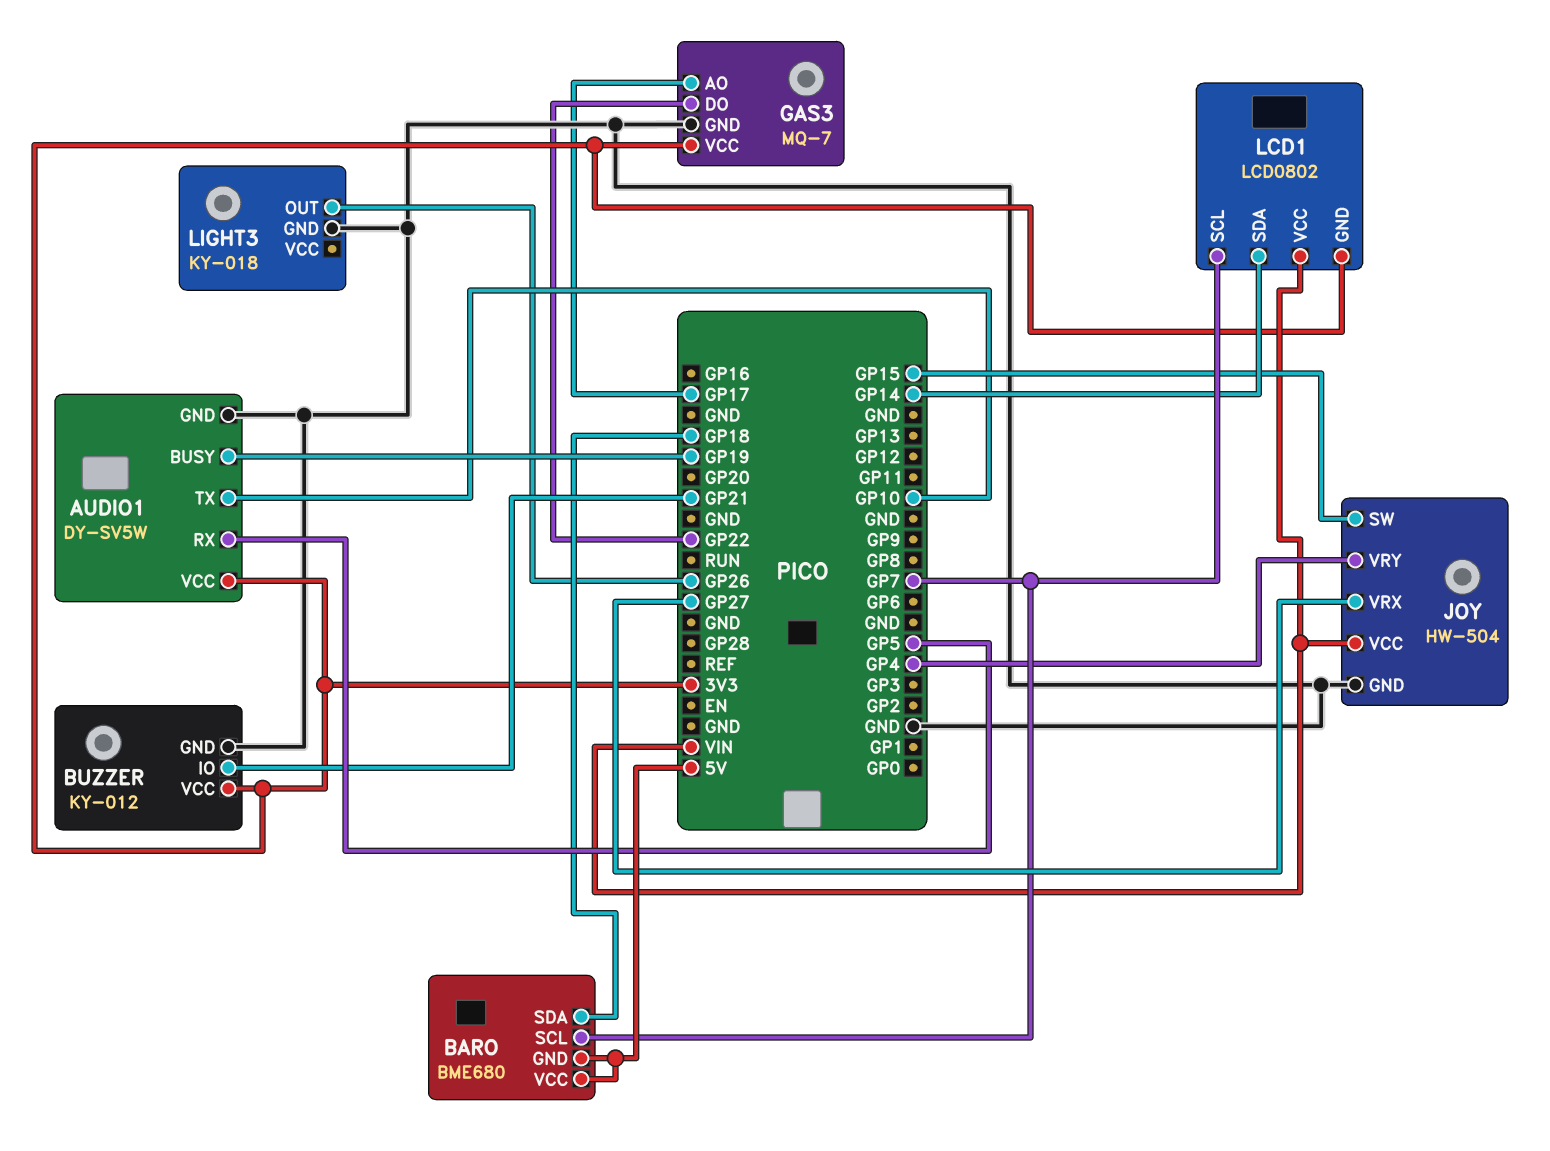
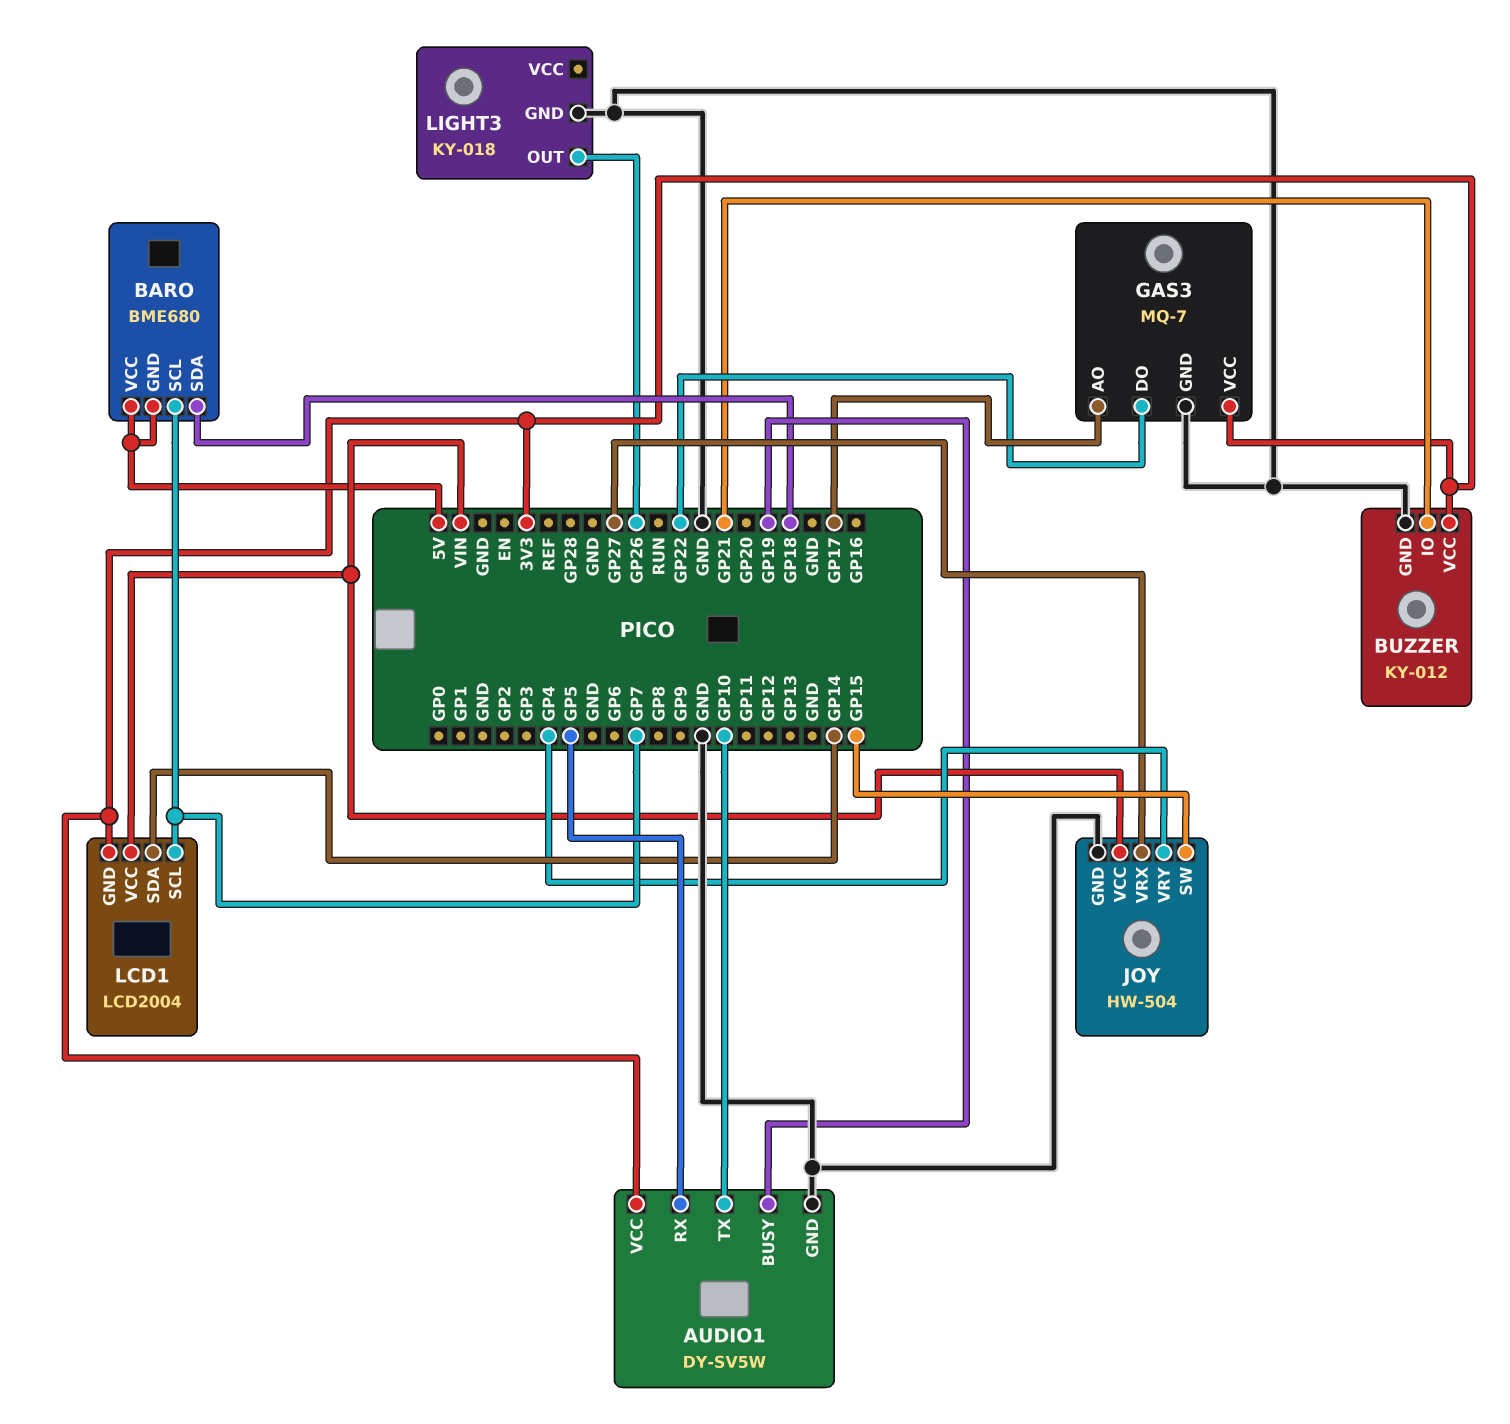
LCD1: LCD0802 -> LCD2004

